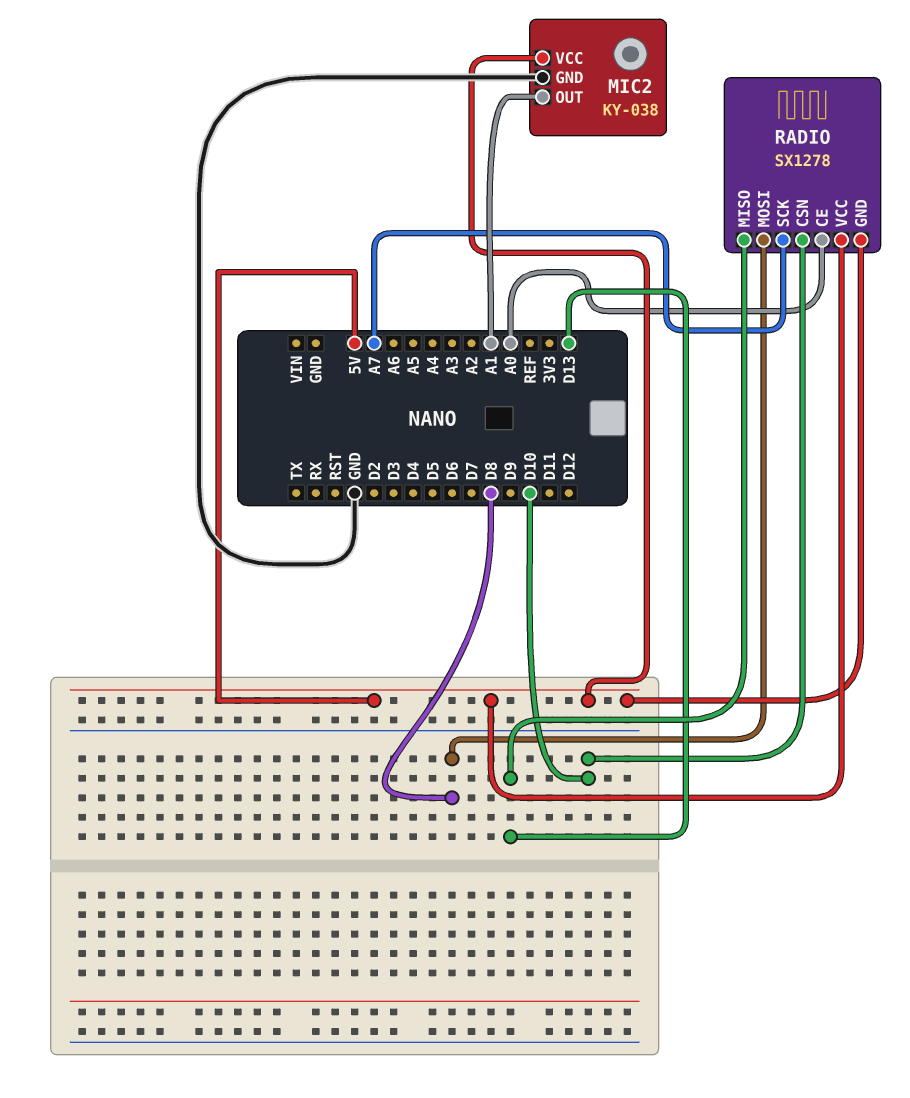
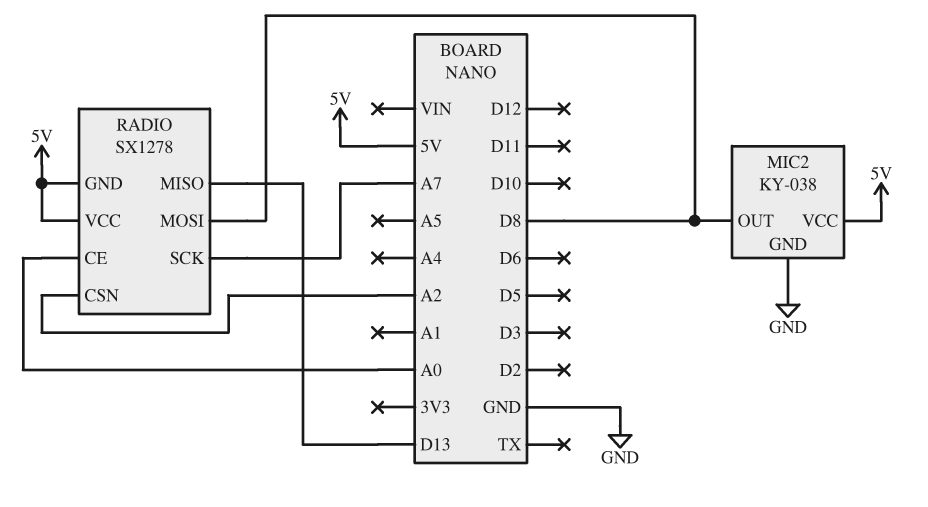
MIC2 pin OUT: A1 -> D8
RADIO pin CSN: D10 -> A2

